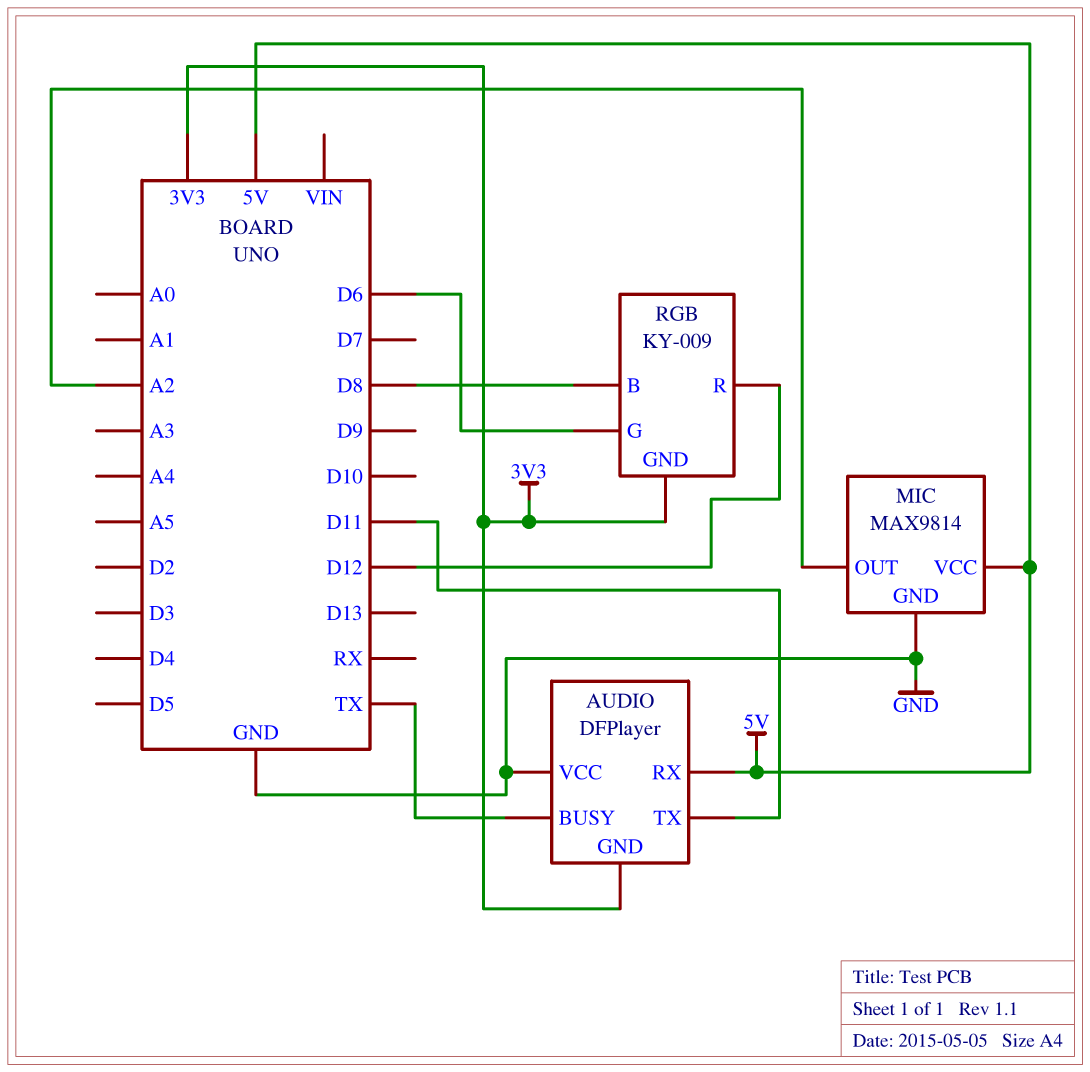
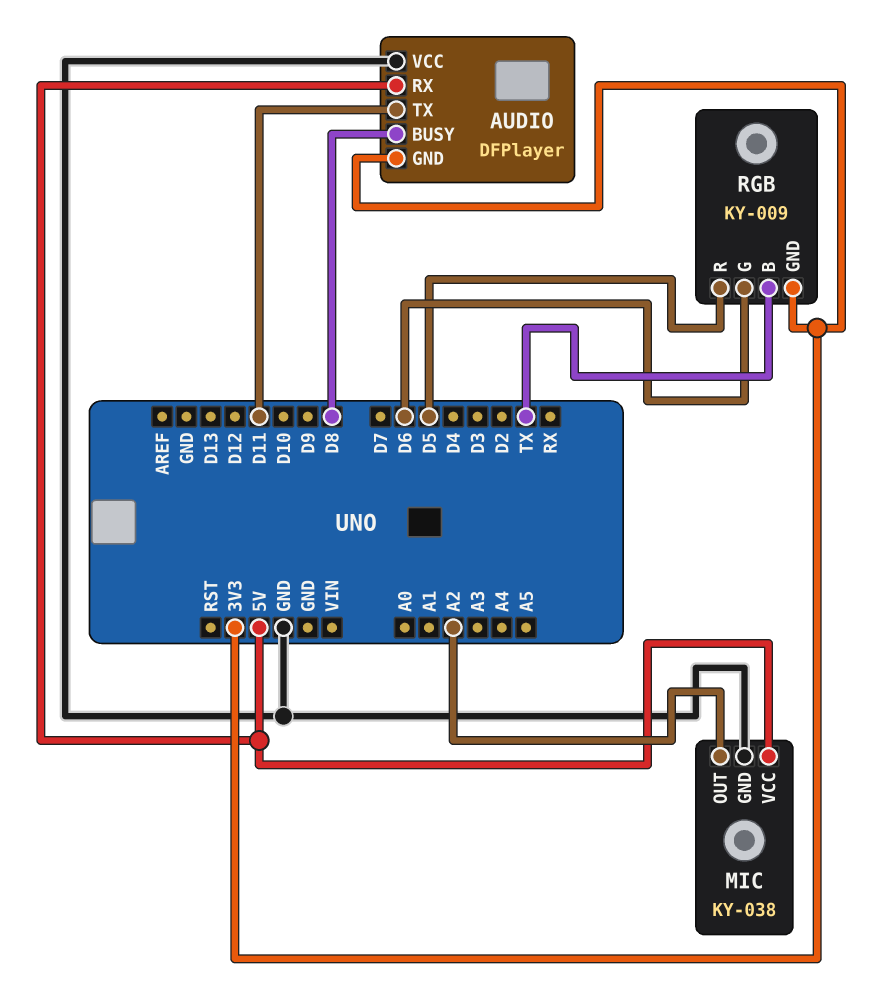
AUDIO pin BUSY: TX -> D8
MIC: MAX9814 -> KY-038
RGB pin B: D8 -> TX
RGB pin R: D12 -> D5

